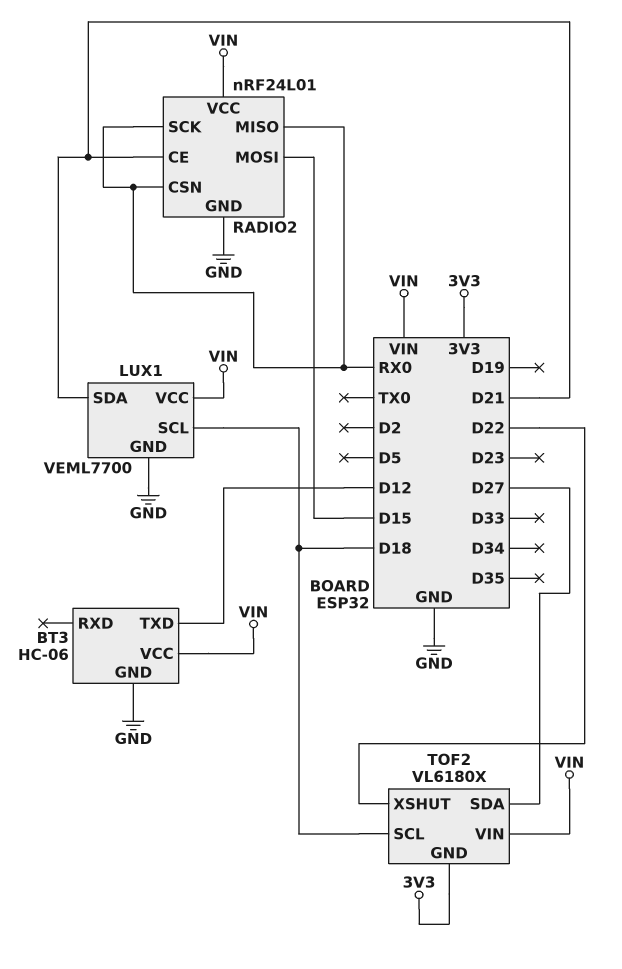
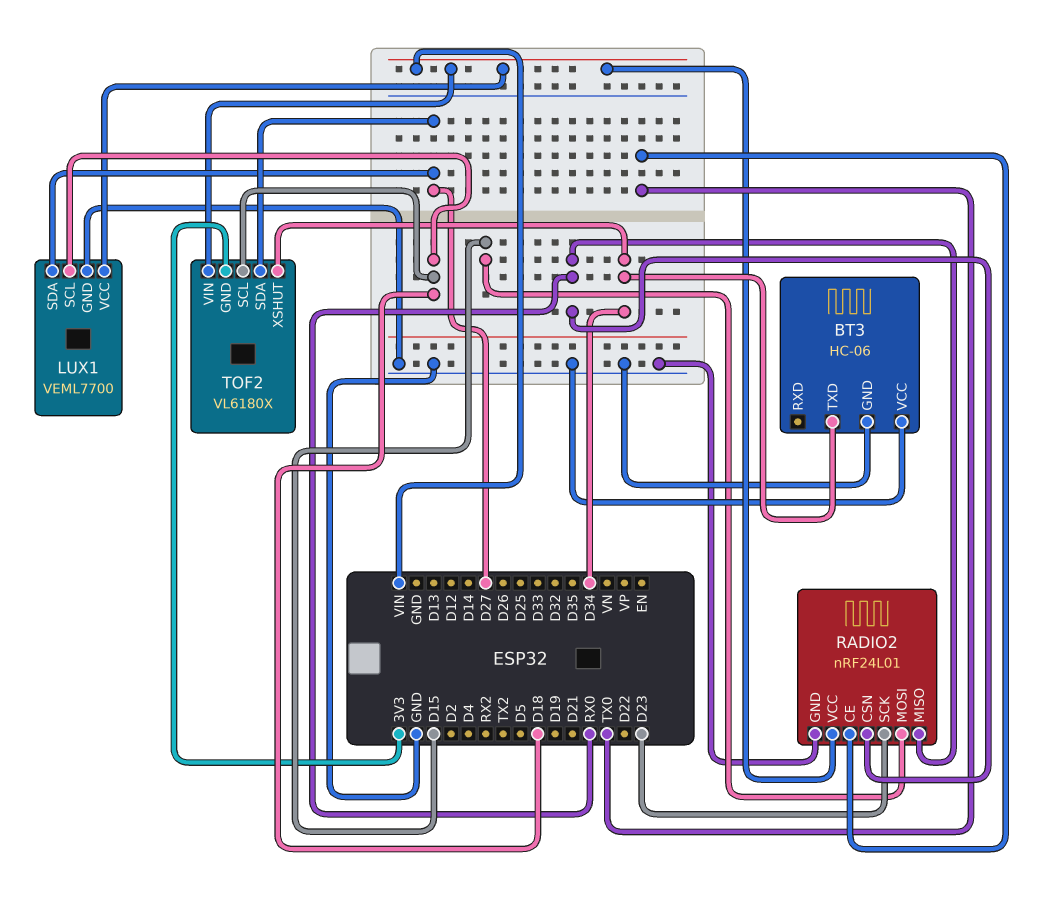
BT3 pin TXD: D12 -> D34
BT3 pin VCC: VIN -> GND
LUX1 pin SDA: D21 -> D27
RADIO2 pin CE: D21 -> TX0
RADIO2 pin SCK: RX0 -> D23
TOF2 pin XSHUT: D22 -> D34

